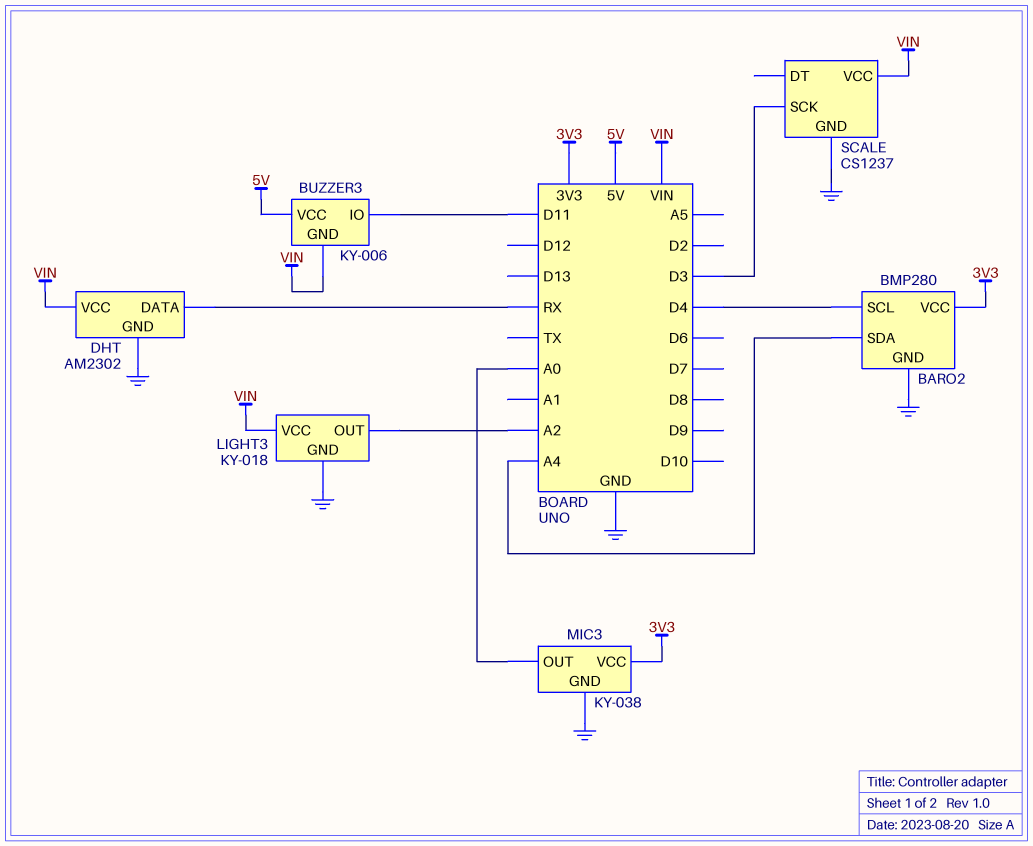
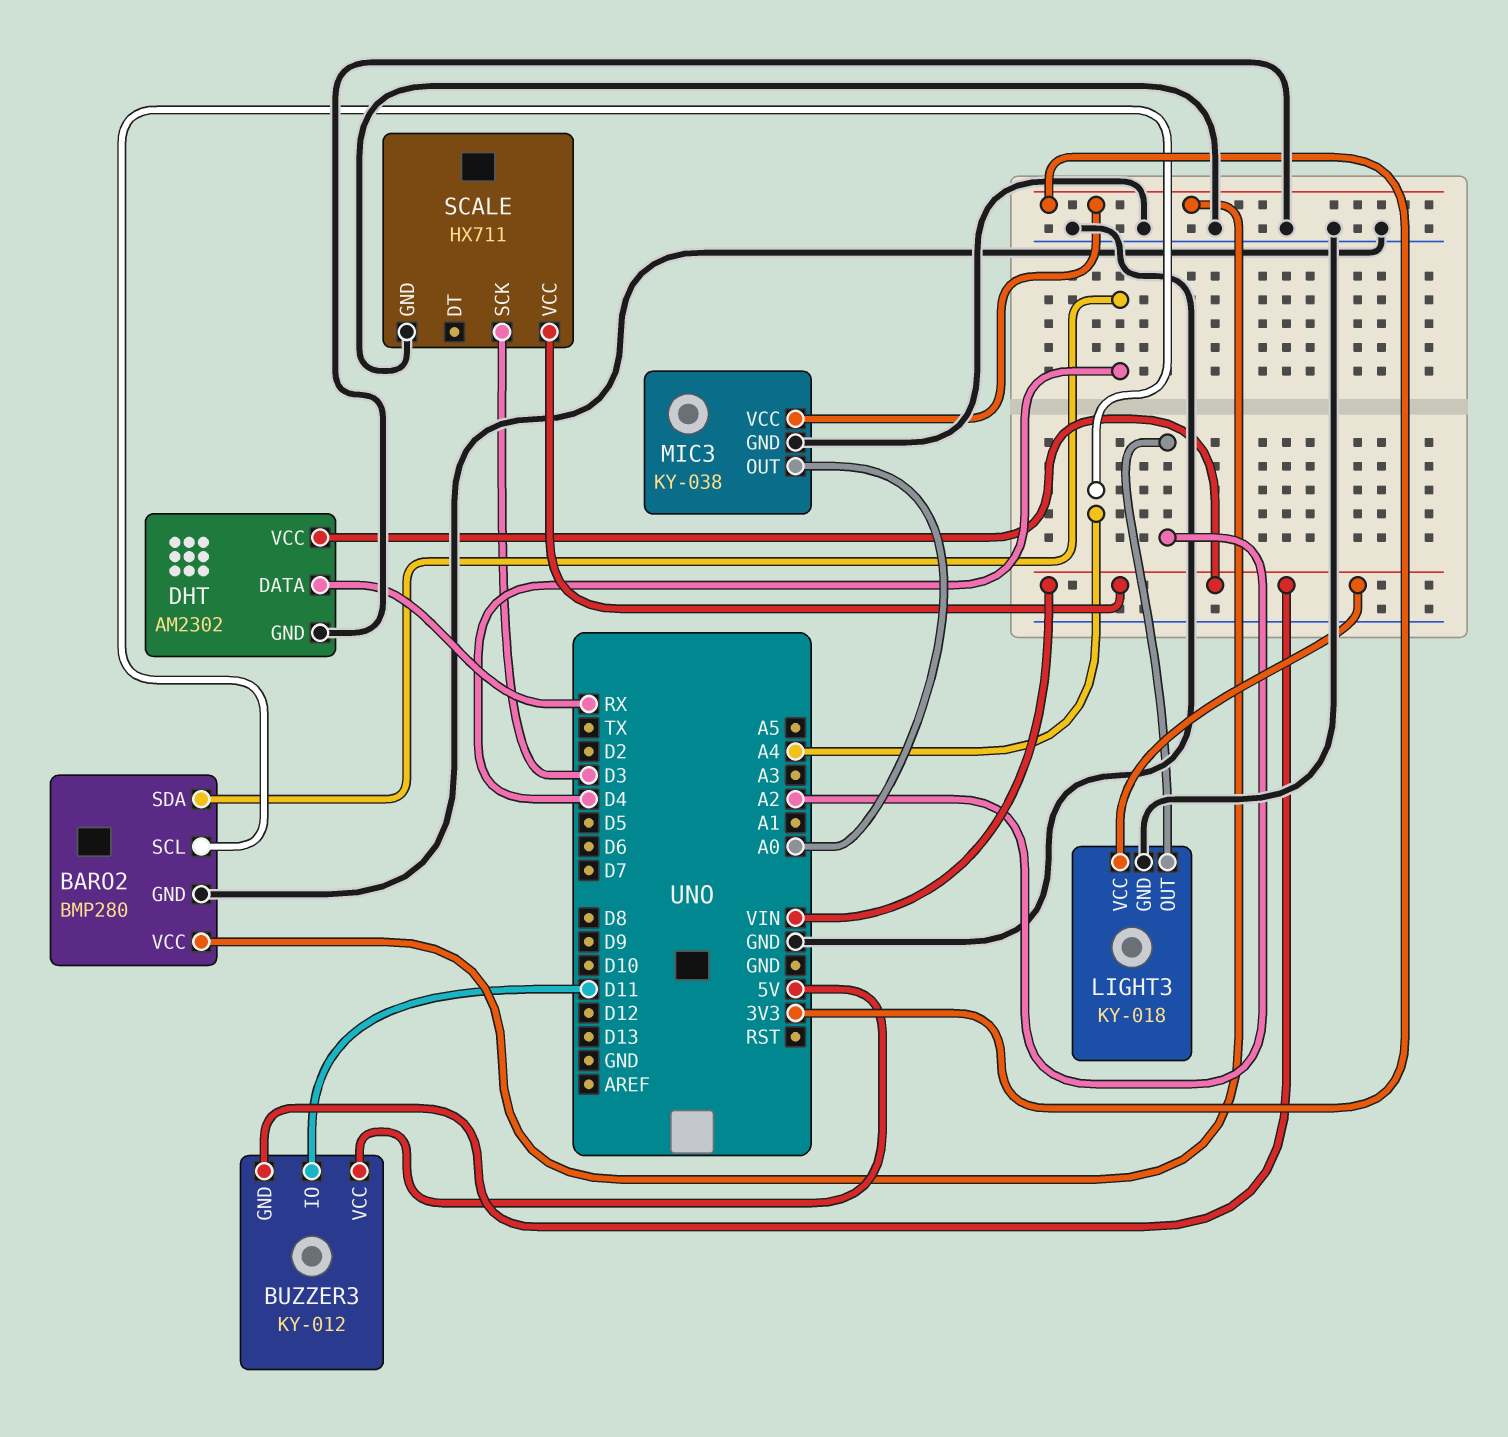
BARO2 pin SCL: D4 -> A4
BARO2 pin SDA: A4 -> D4
BUZZER3: KY-006 -> KY-012
SCALE: CS1237 -> HX711

